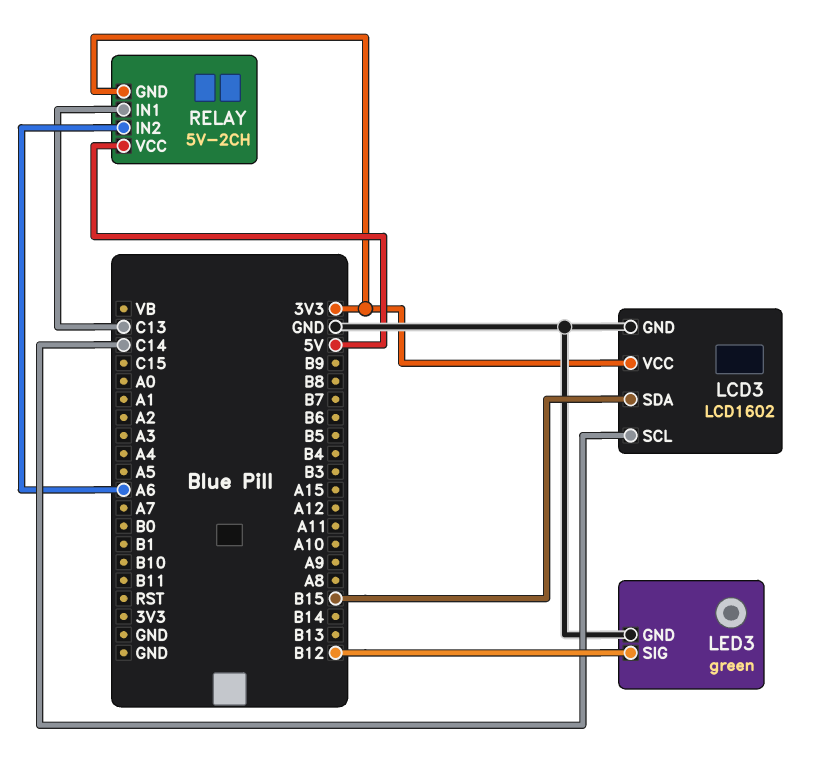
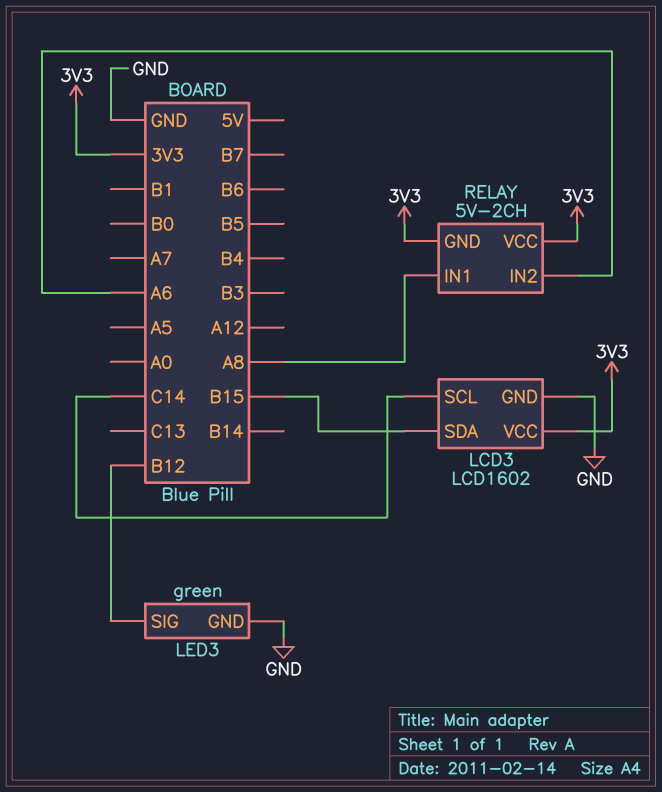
RELAY pin IN1: C13 -> A8
RELAY pin VCC: 5V -> 3V3

